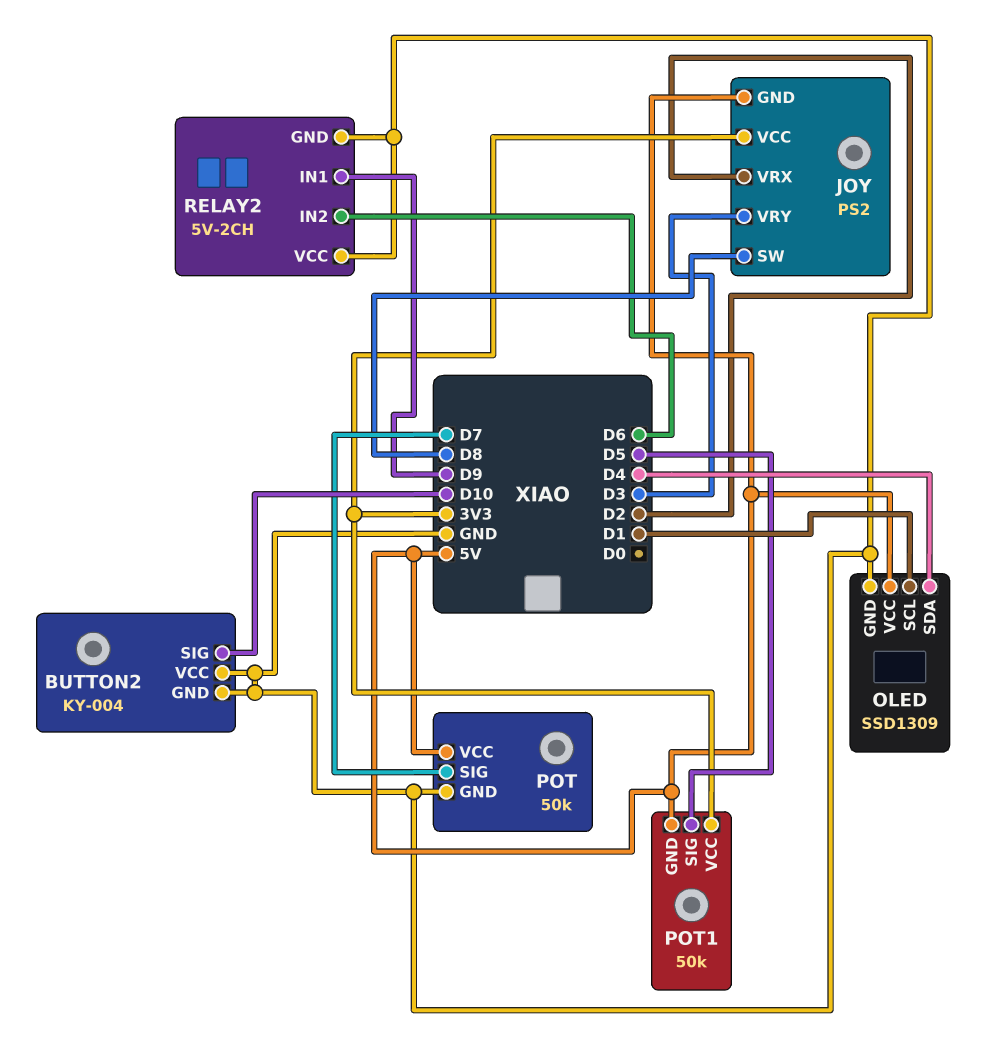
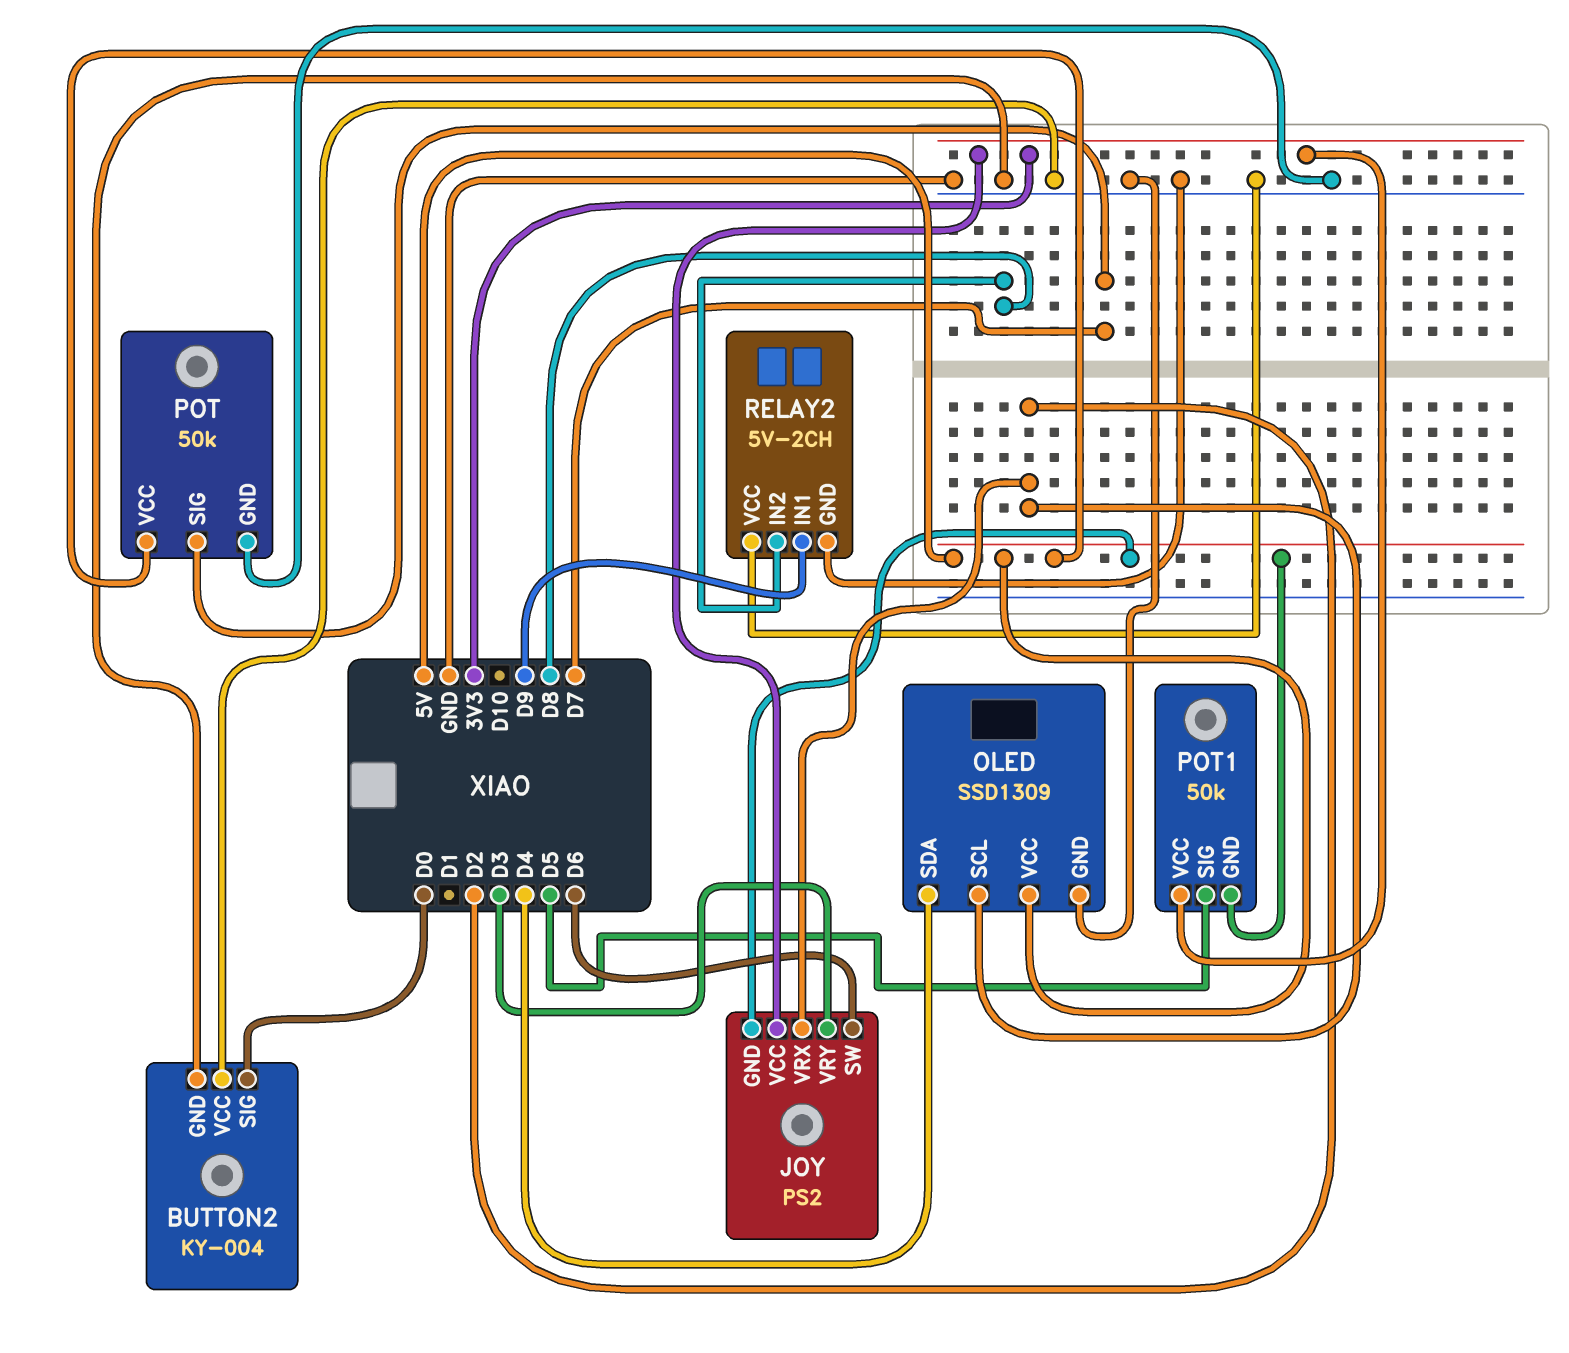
BUTTON2 pin SIG: D10 -> D0
JOY pin SW: D8 -> D6
OLED pin SCL: D1 -> D2
RELAY2 pin IN2: D6 -> D8

